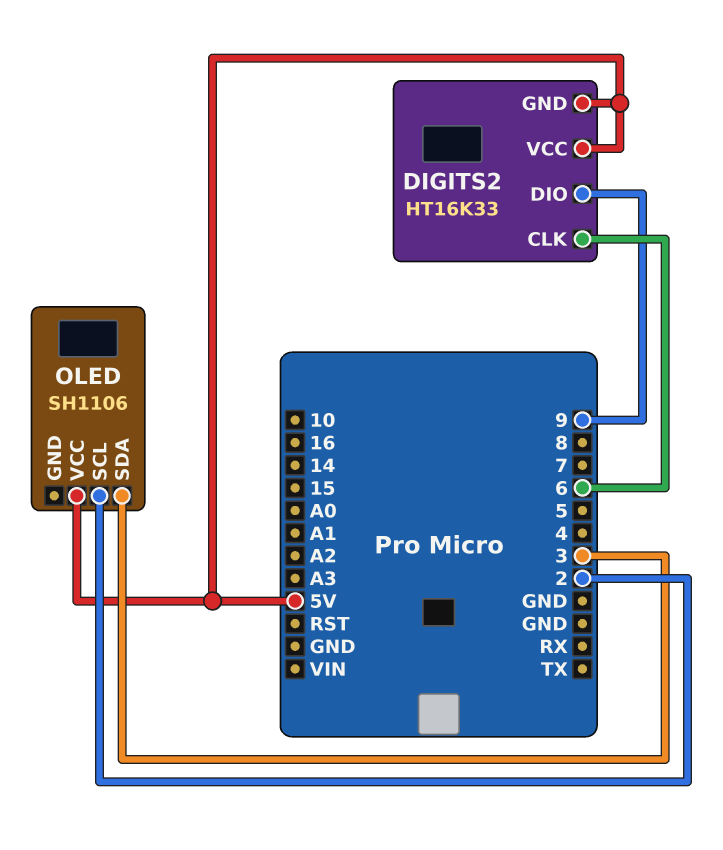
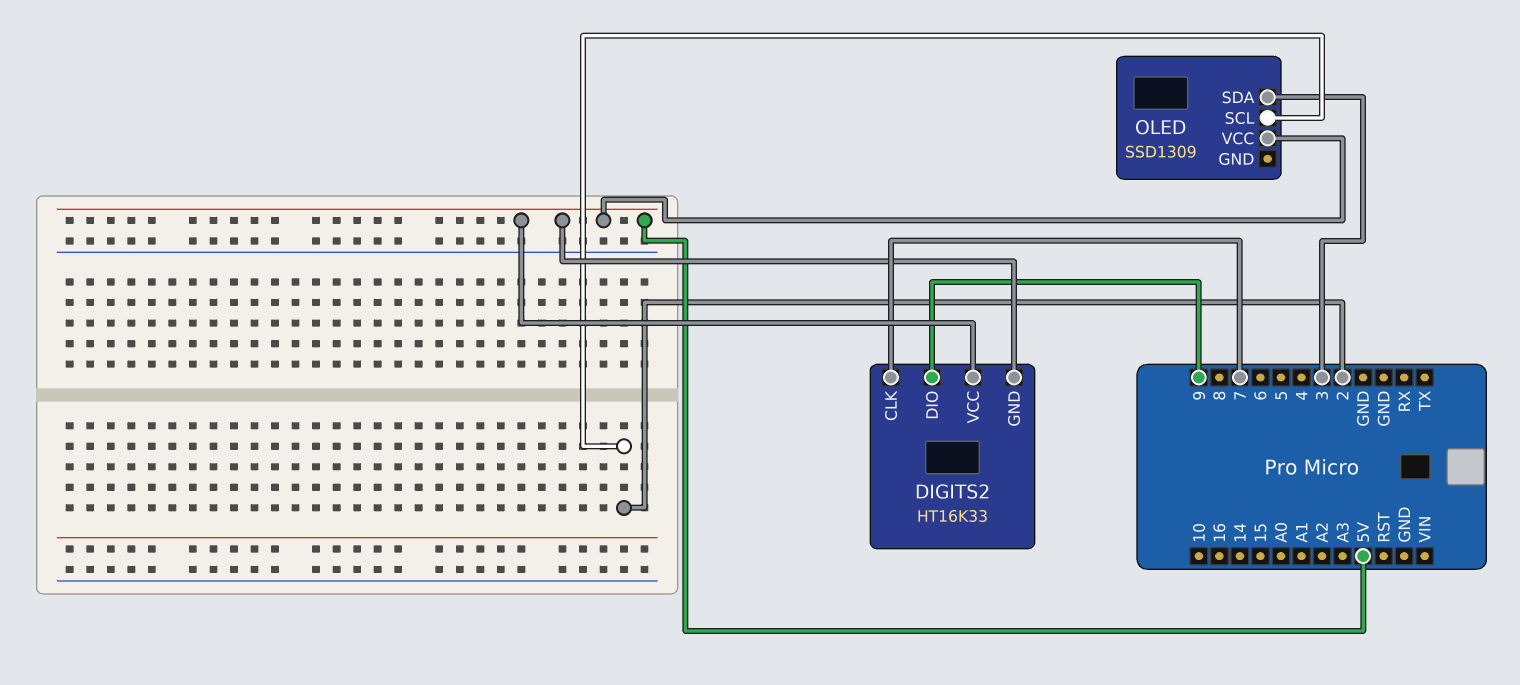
DIGITS2 pin CLK: 6 -> 7
OLED: SH1106 -> SSD1309

